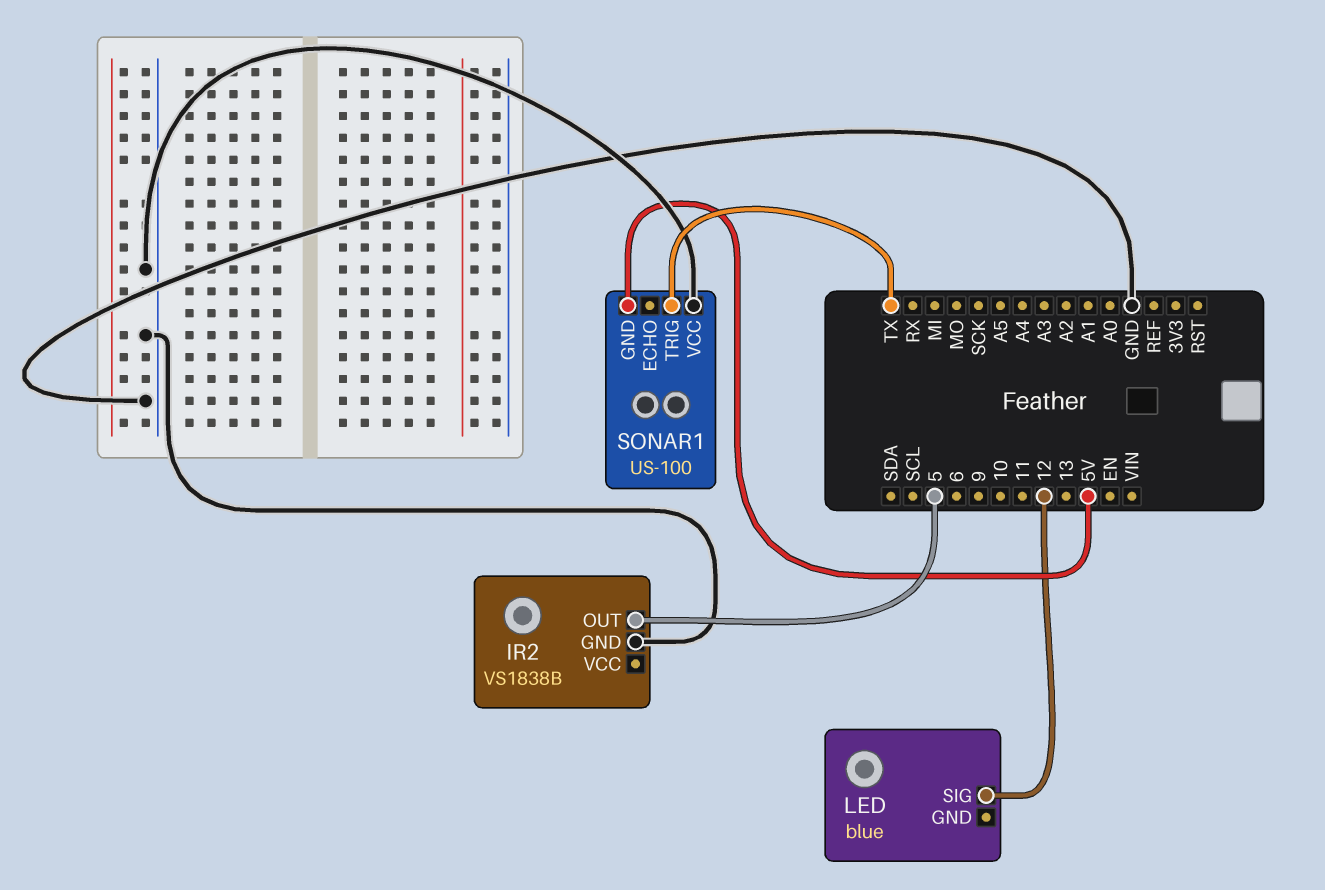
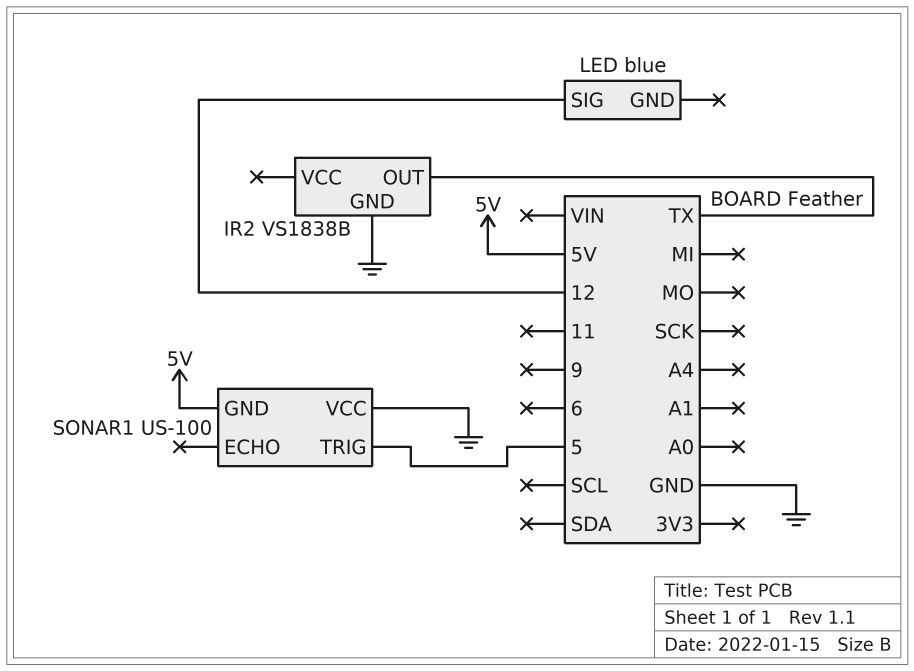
IR2 pin OUT: 5 -> TX
SONAR1 pin TRIG: TX -> 5

